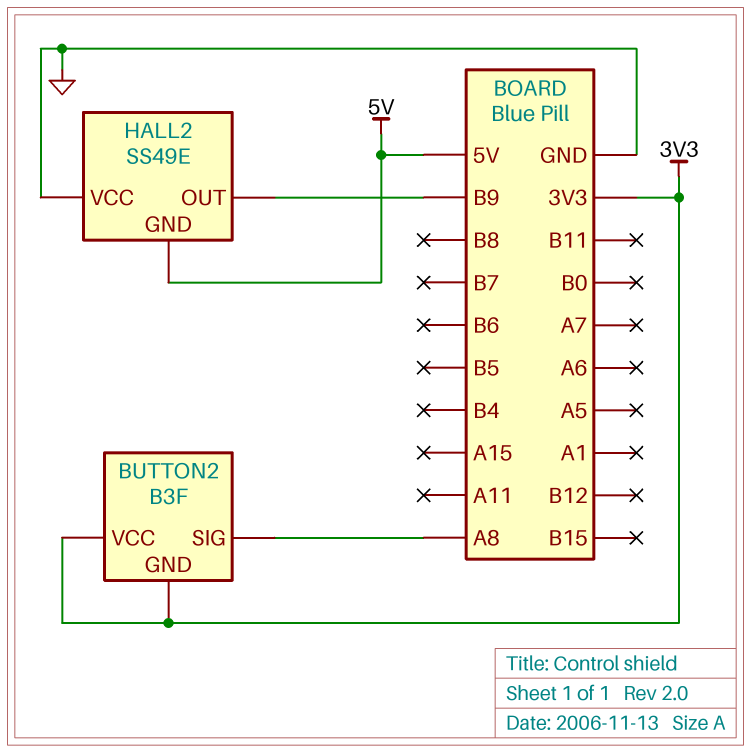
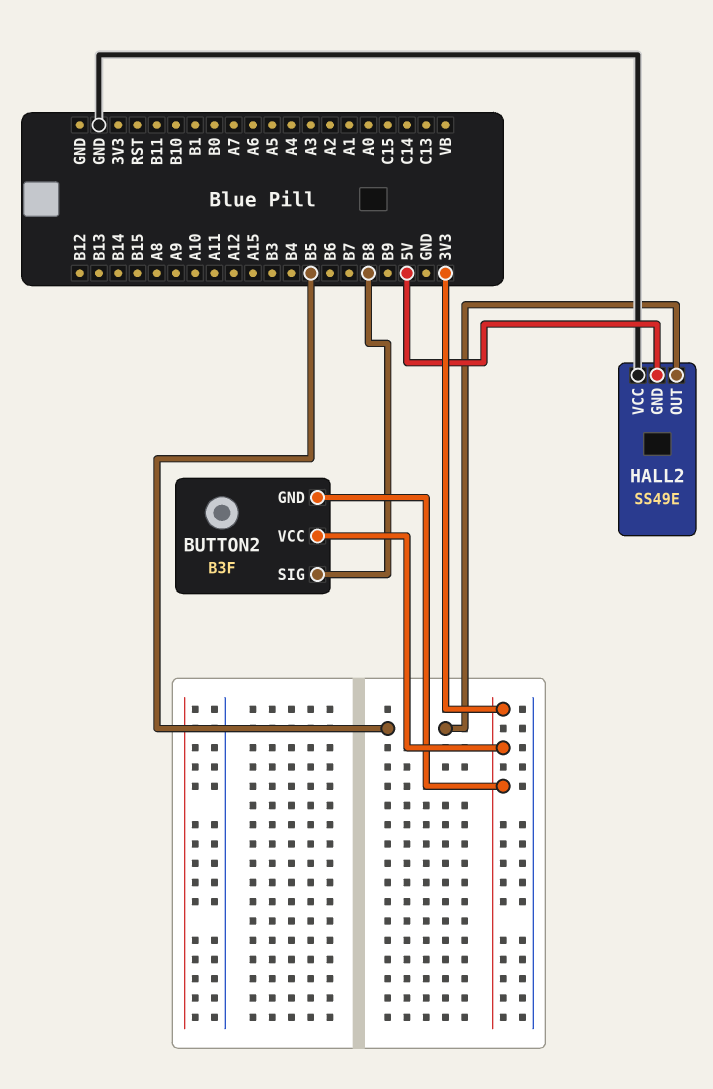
BUTTON2 pin SIG: A8 -> B8
HALL2 pin OUT: B9 -> B5

